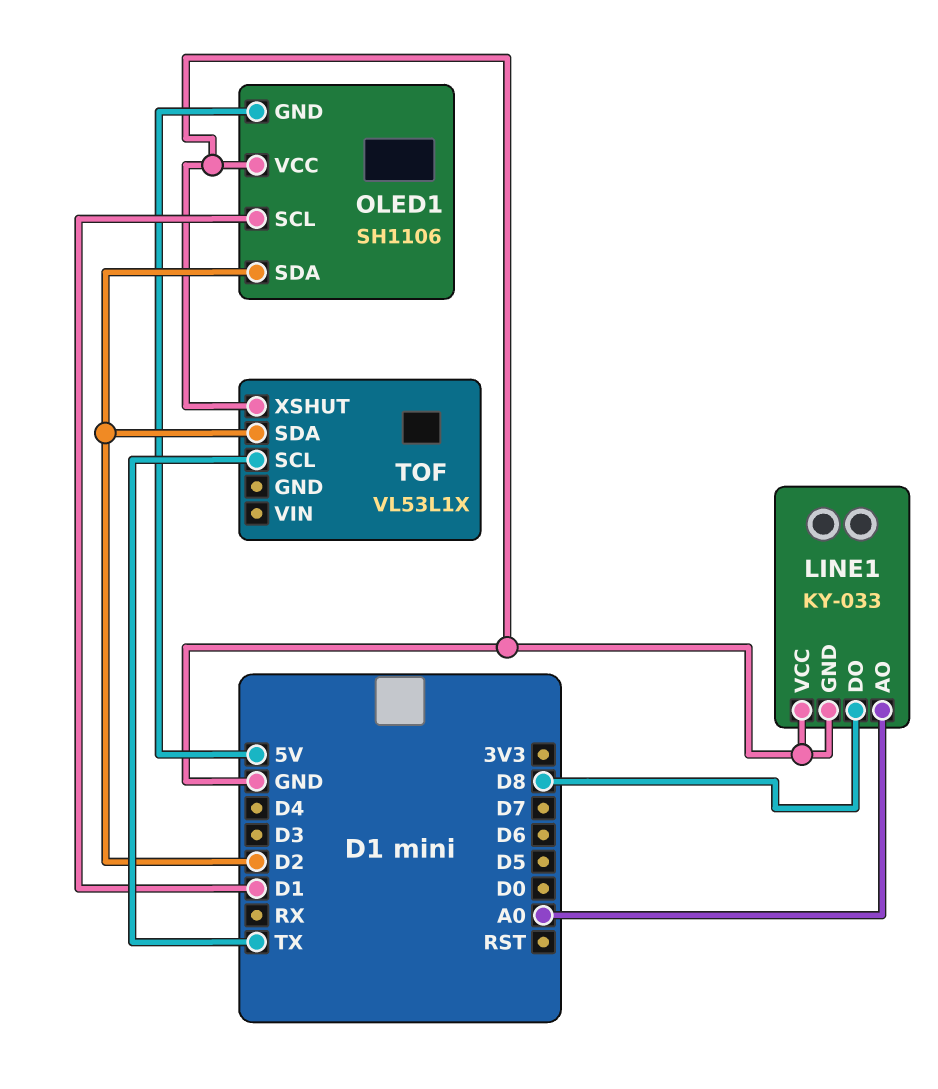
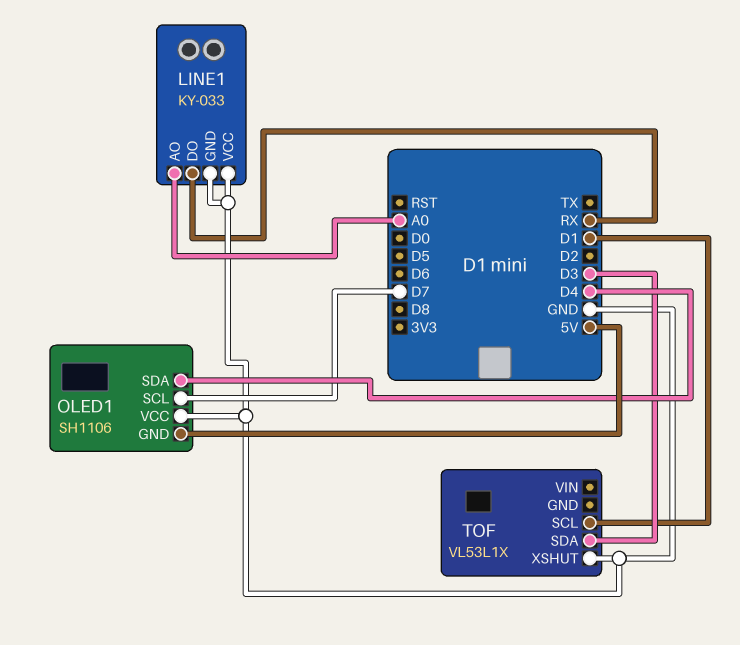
LINE1 pin DO: D8 -> RX
OLED1 pin SCL: D1 -> D7
OLED1 pin SDA: D2 -> D4
TOF pin SCL: TX -> D1
TOF pin SDA: D2 -> D3

